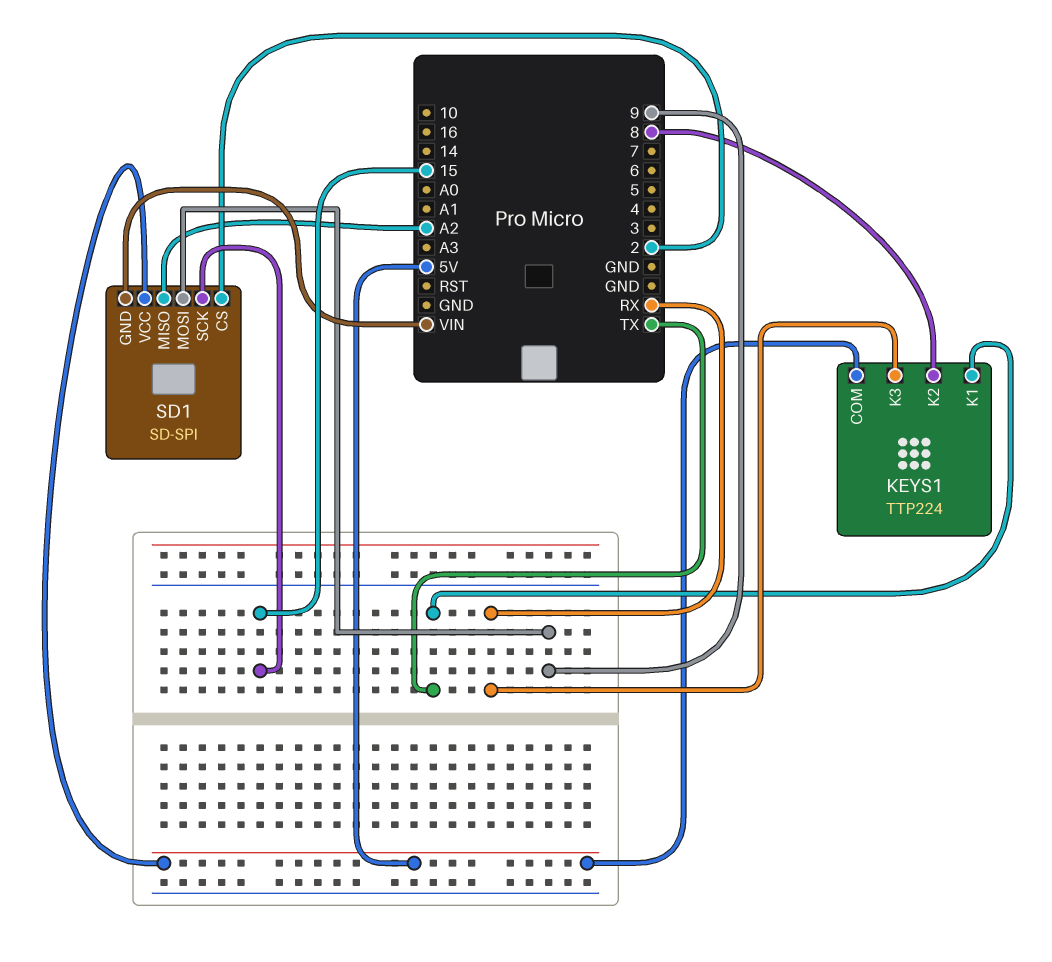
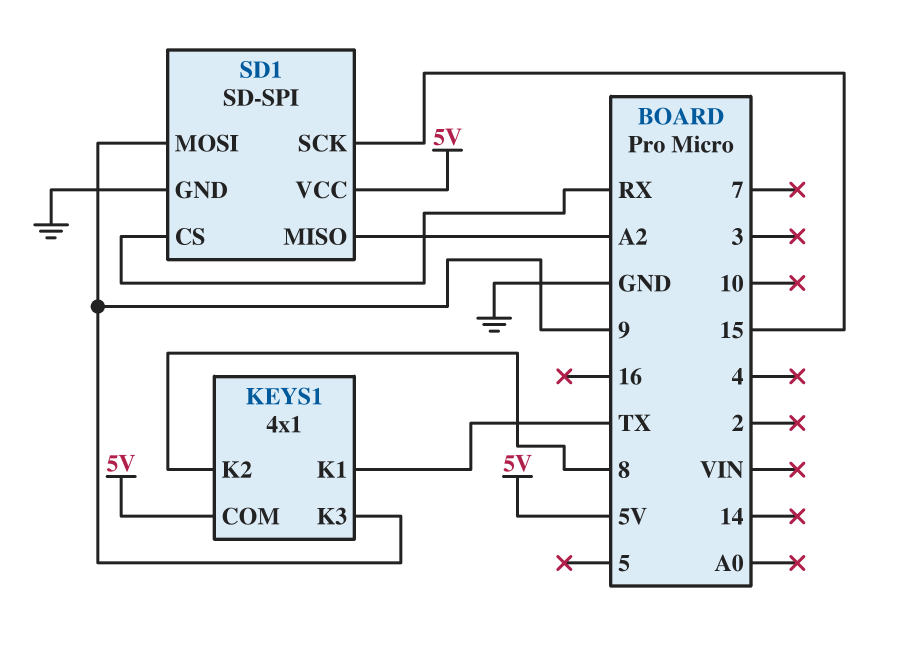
KEYS1: TTP224 -> 4x1
KEYS1 pin K3: RX -> 9
SD1 pin CS: 2 -> RX
SD1 pin GND: VIN -> GND

